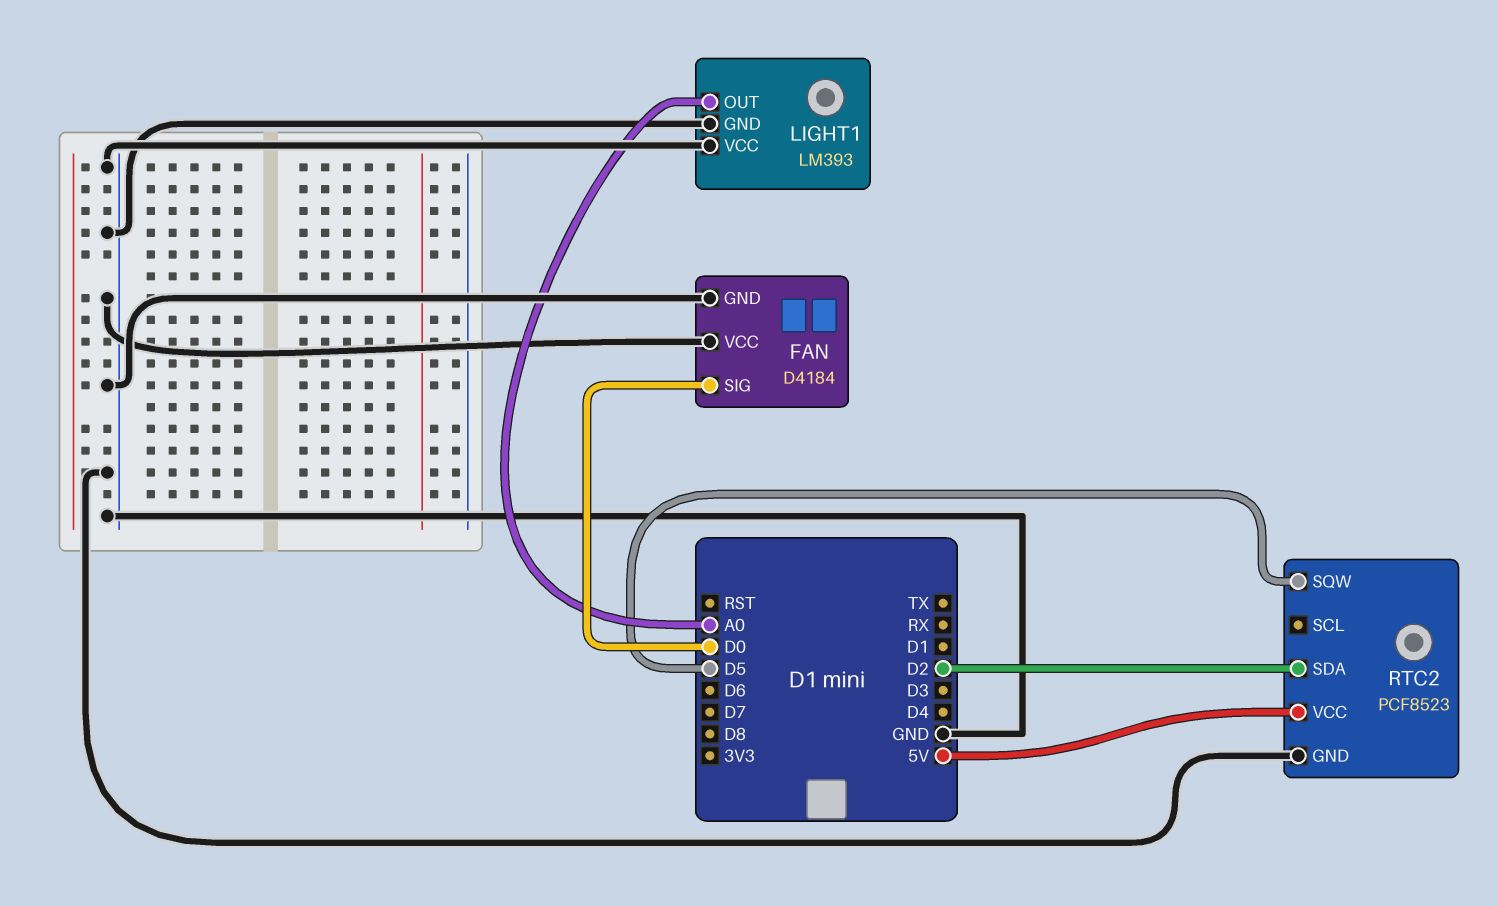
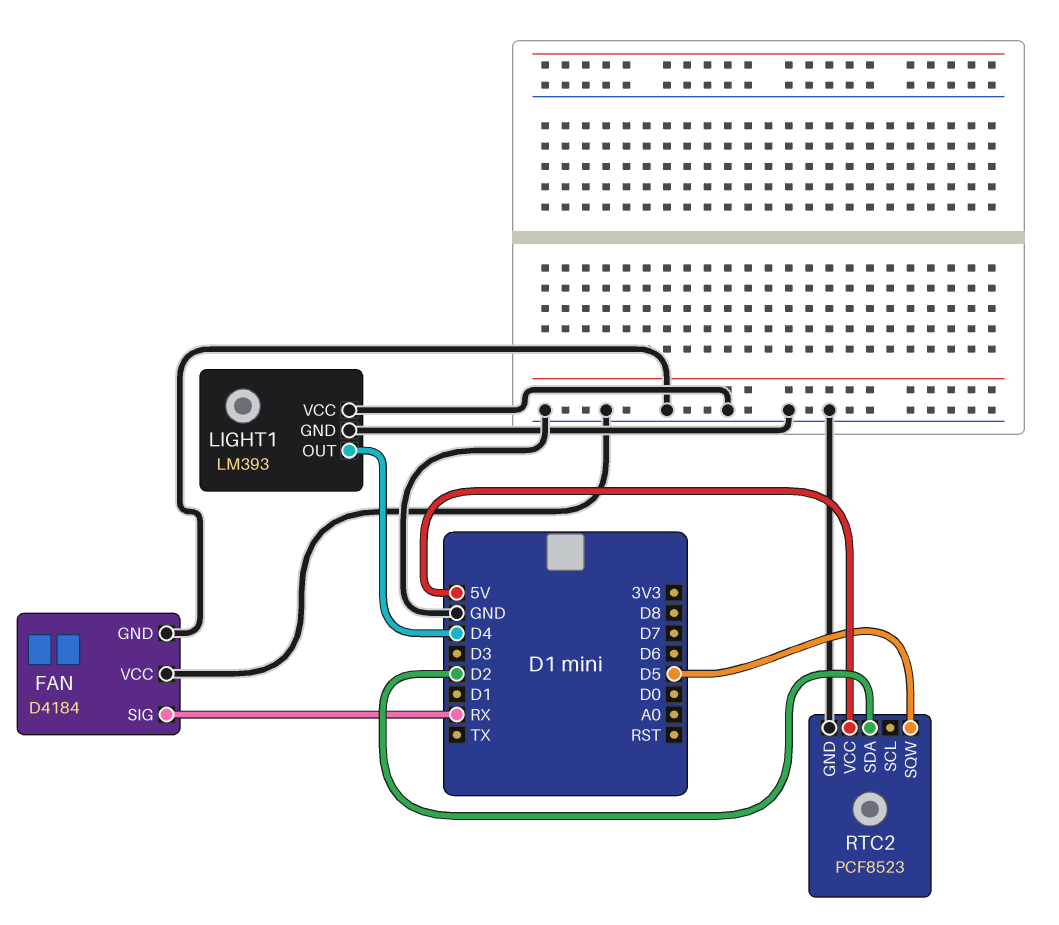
FAN pin SIG: D0 -> RX
LIGHT1 pin OUT: A0 -> D4

